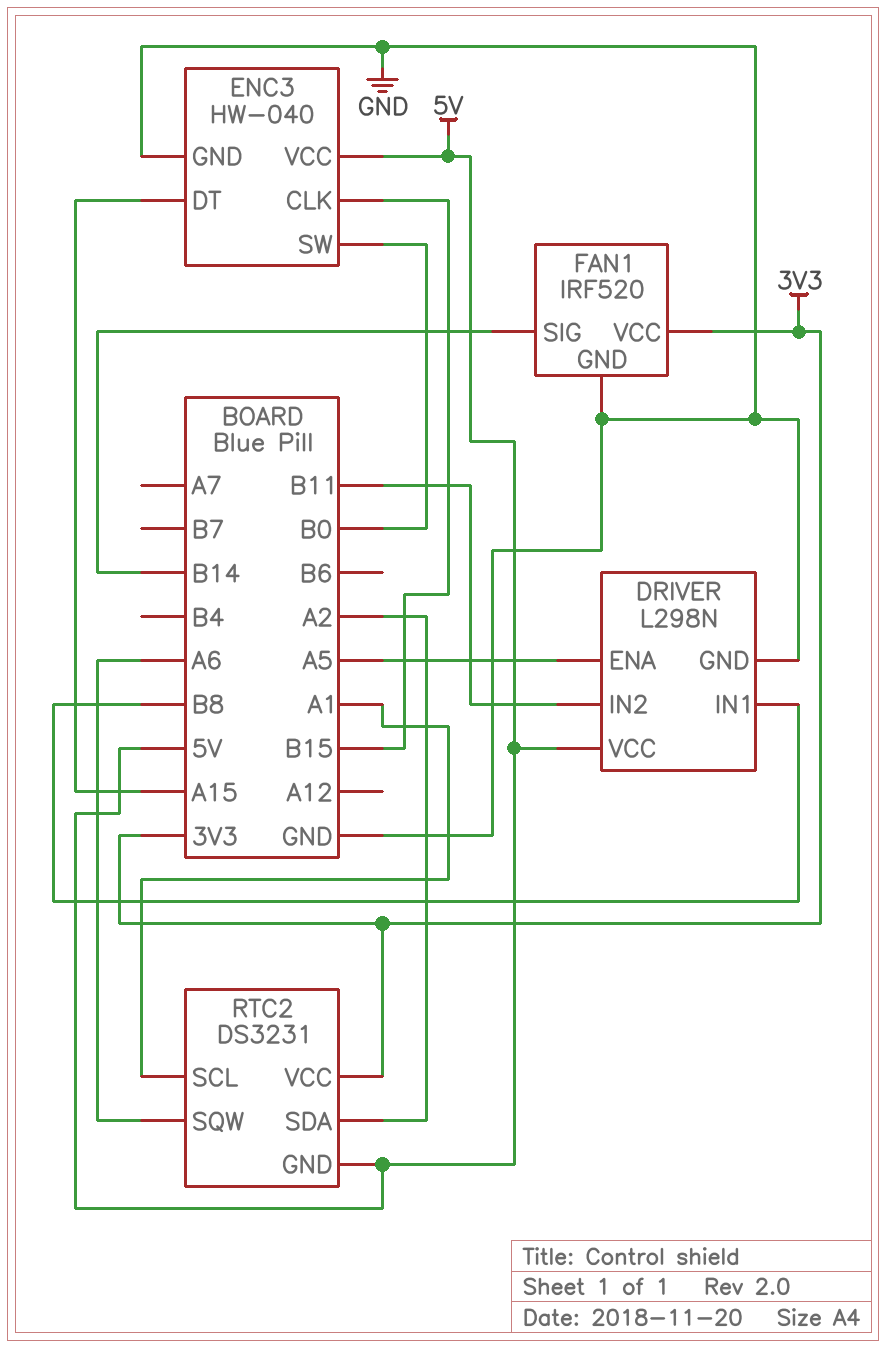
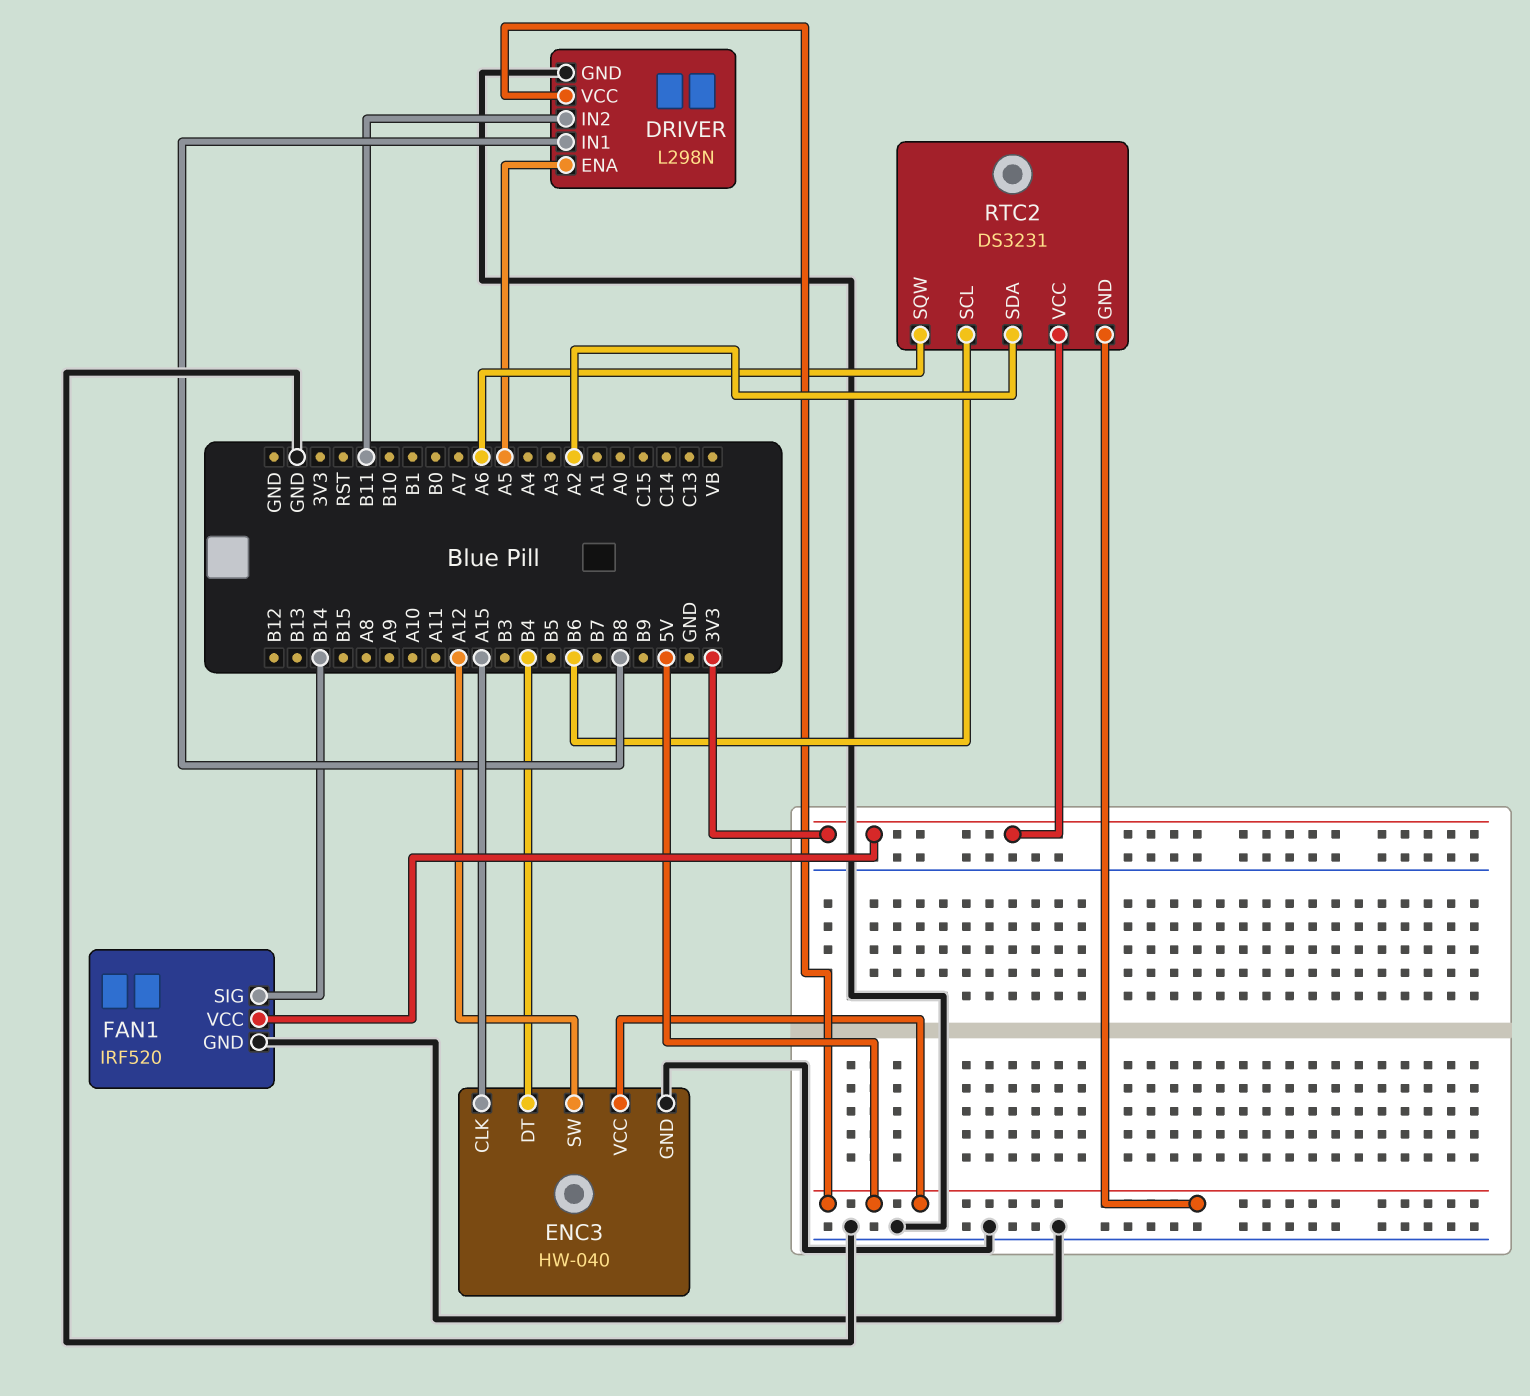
ENC3 pin CLK: B15 -> A15
ENC3 pin DT: A15 -> B4
ENC3 pin SW: B0 -> A12
RTC2 pin SCL: A1 -> B6

